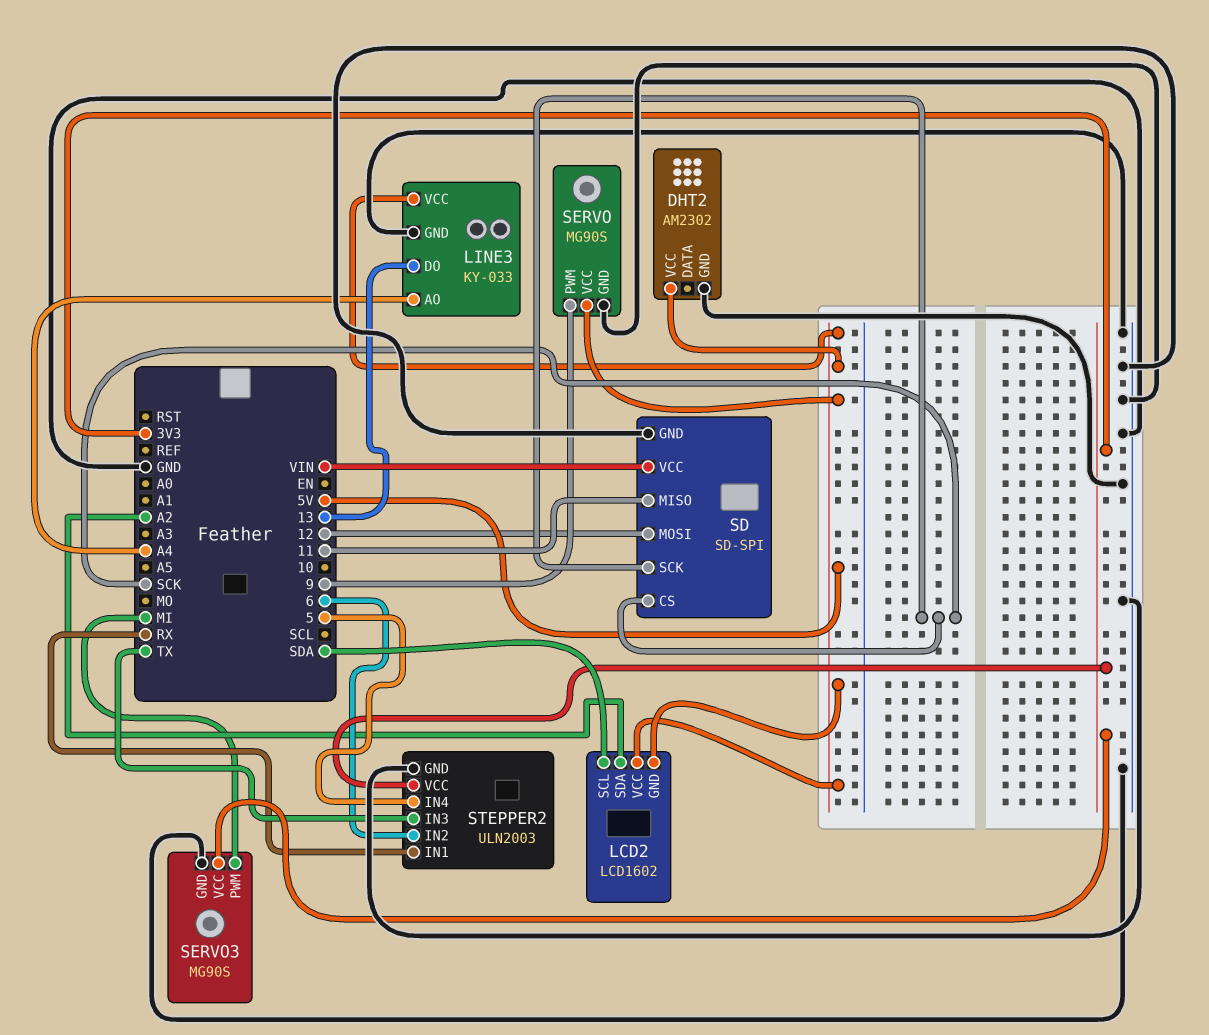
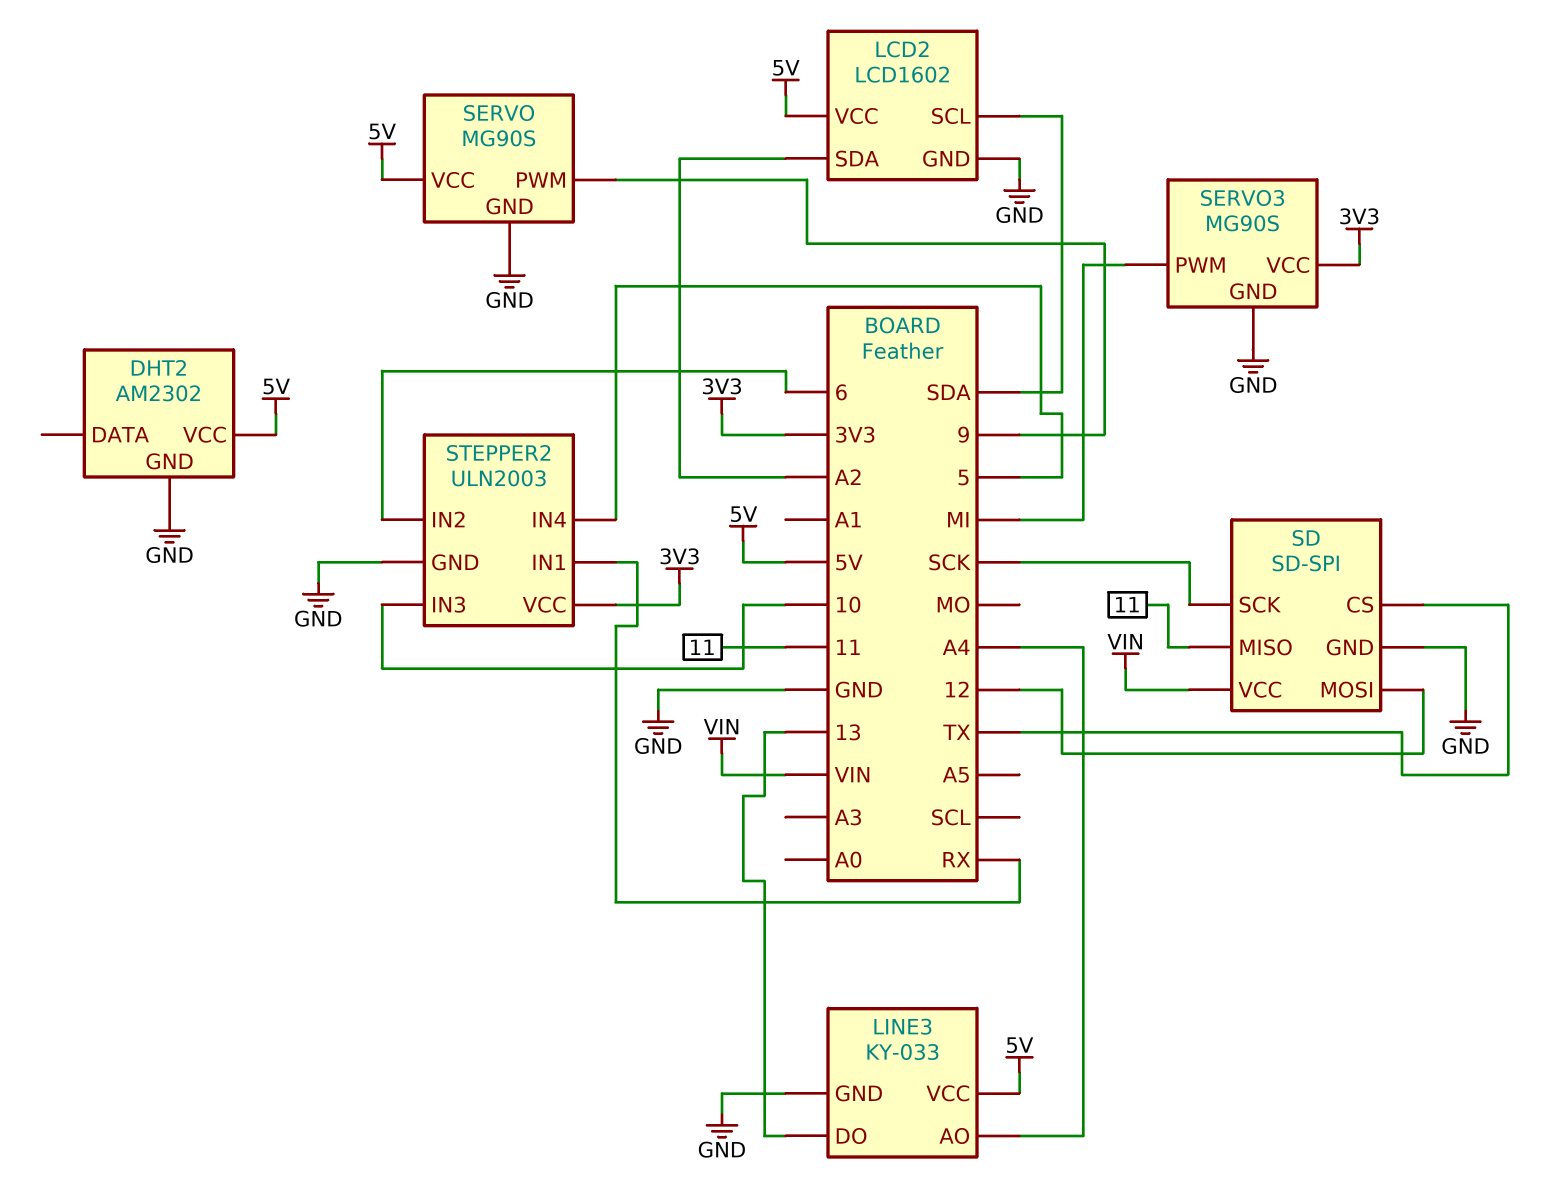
LCD2 pin GND: 5V -> GND
SD pin CS: SCK -> TX
STEPPER2 pin IN3: TX -> 10

